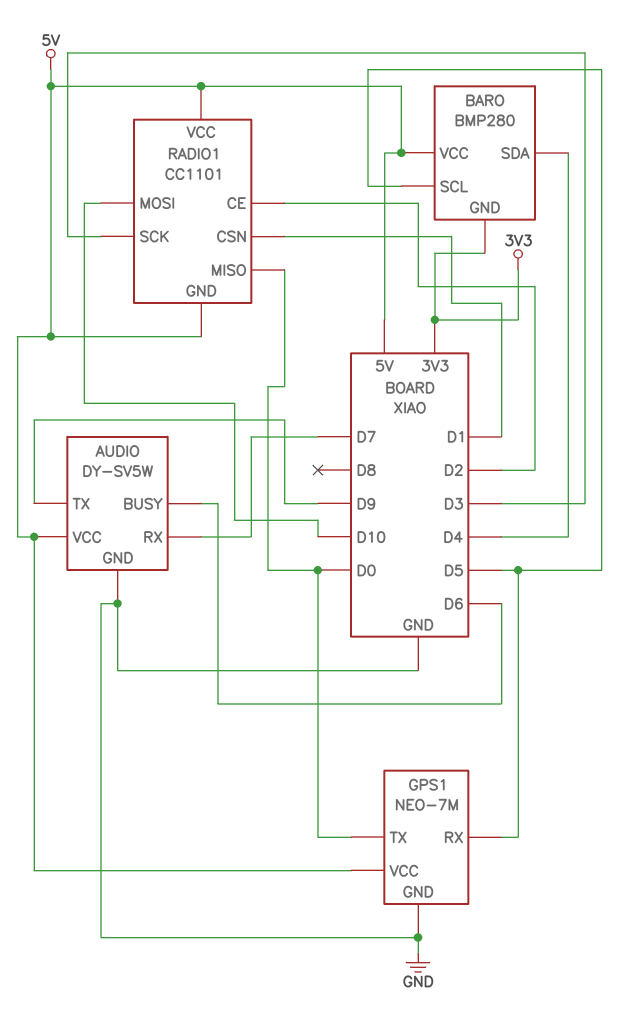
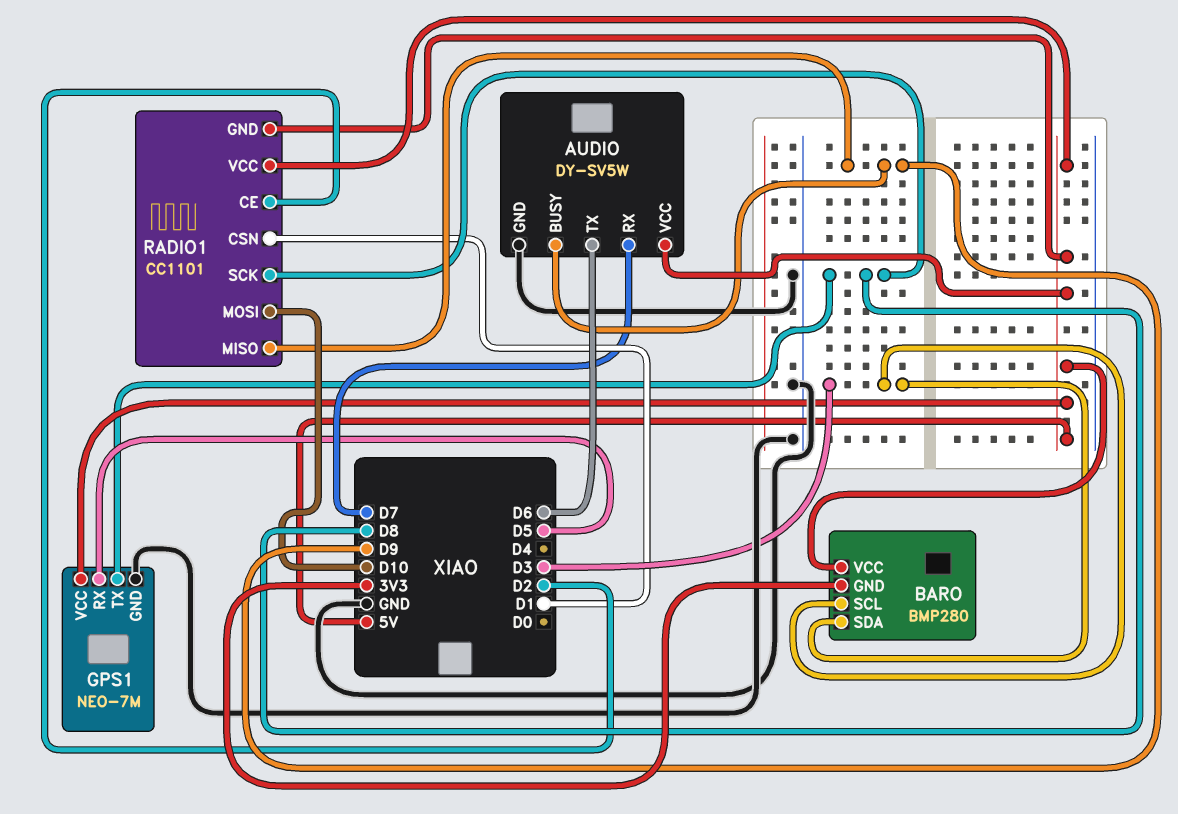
AUDIO pin BUSY: D6 -> D9
AUDIO pin TX: D9 -> D6
BARO pin SCL: D5 -> D3
BARO pin SDA: D4 -> D3
GPS1 pin TX: D0 -> D8
RADIO1 pin MISO: D0 -> D9
RADIO1 pin SCK: D3 -> D8

